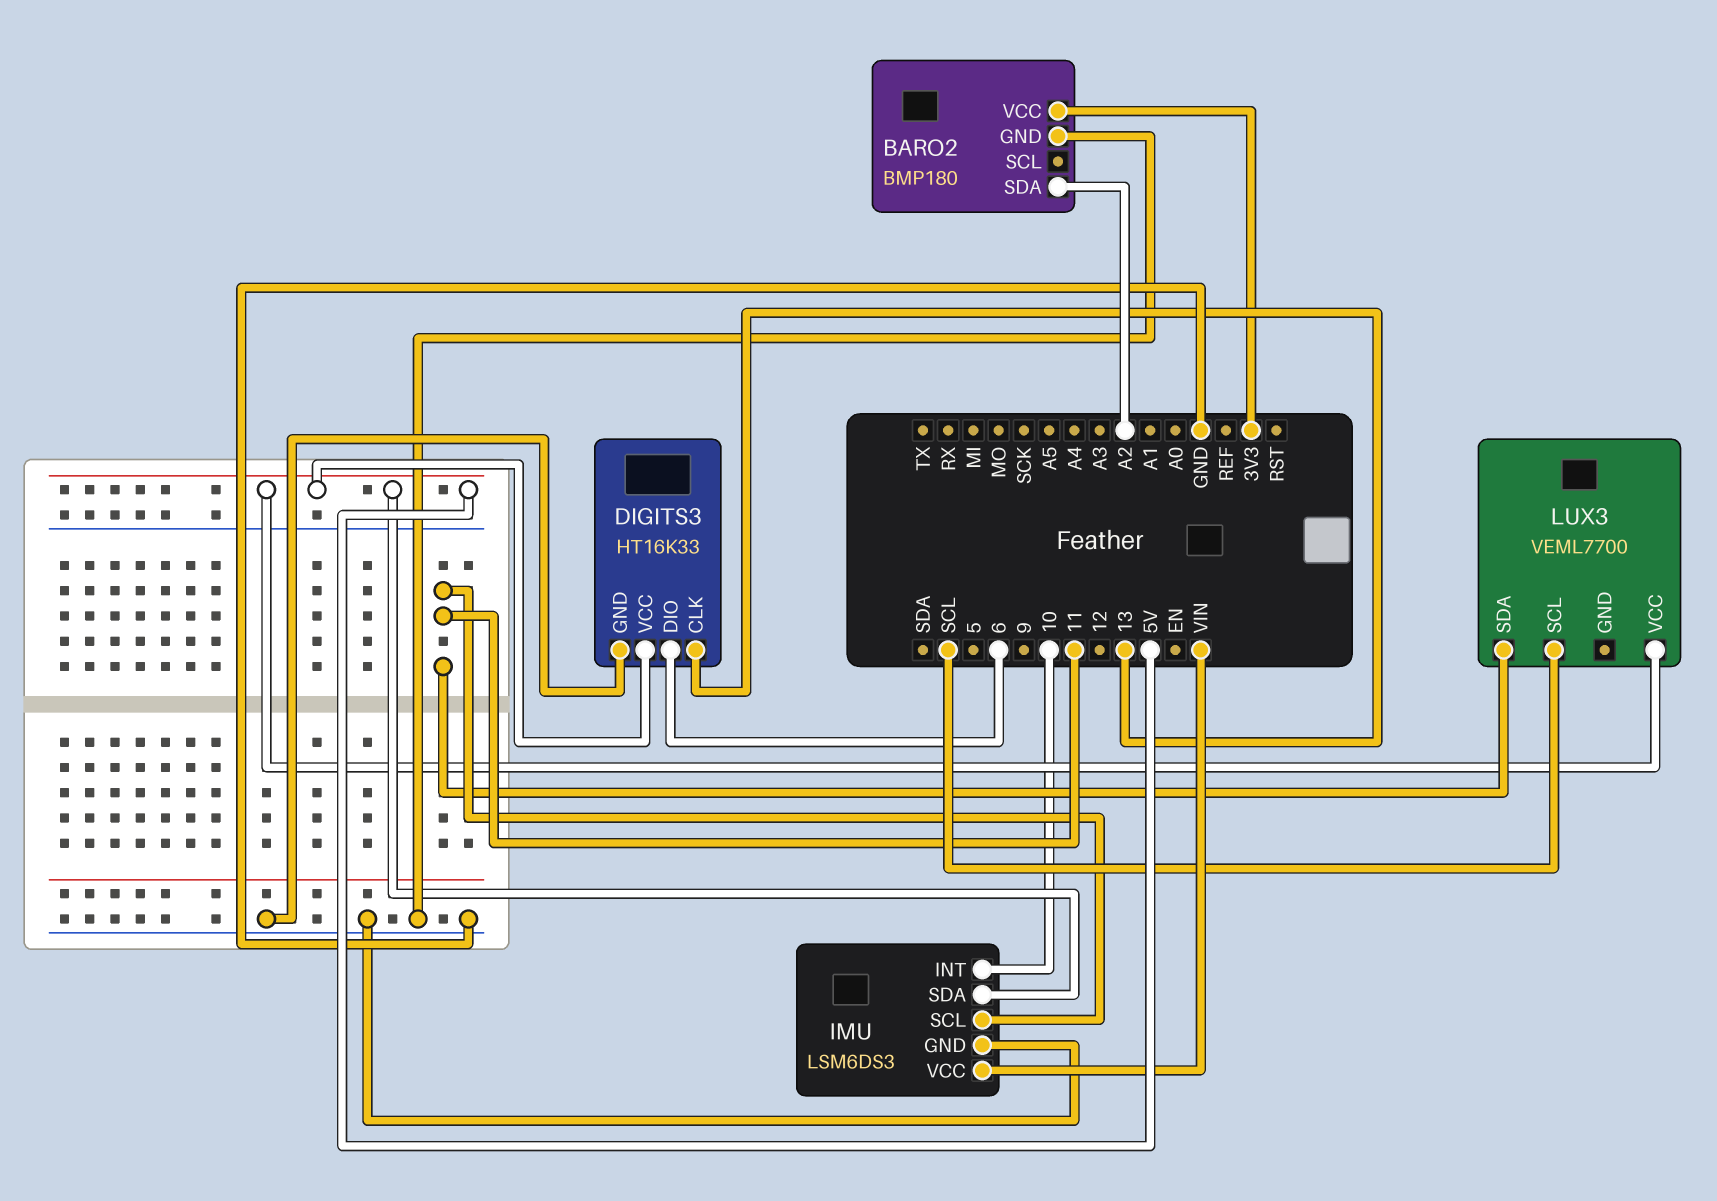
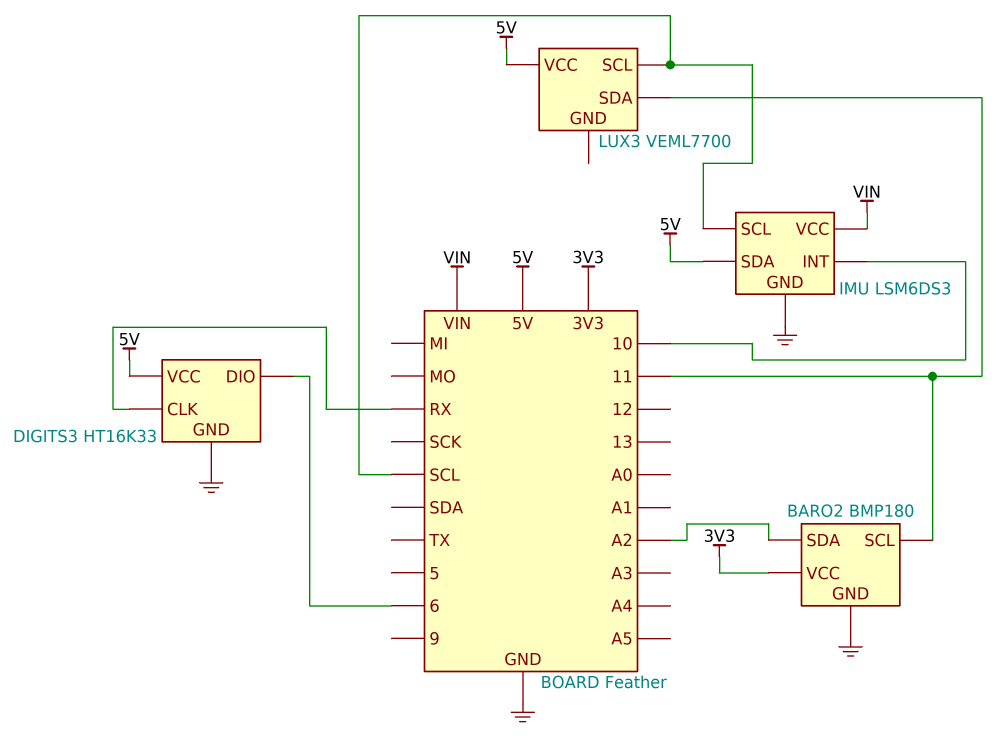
BARO2 pin SCL: none -> 11
DIGITS3 pin CLK: 13 -> RX
IMU pin SCL: 11 -> SCL

